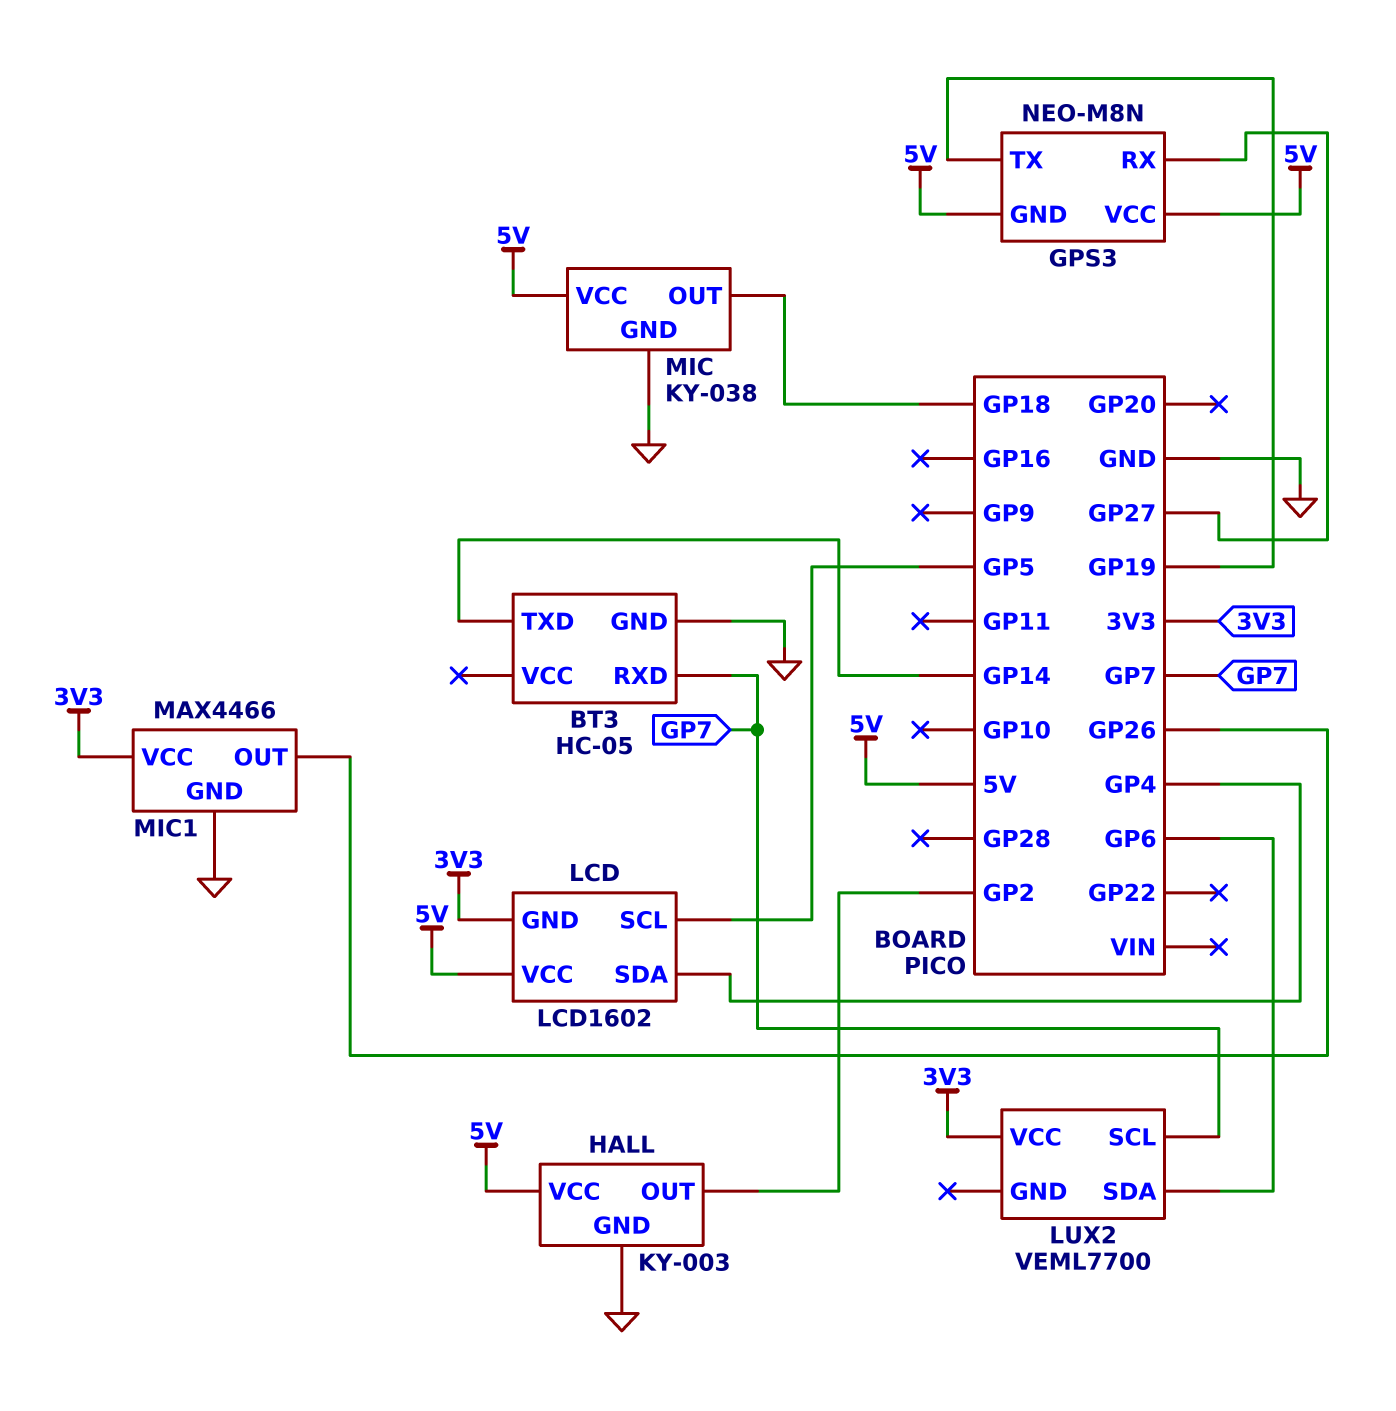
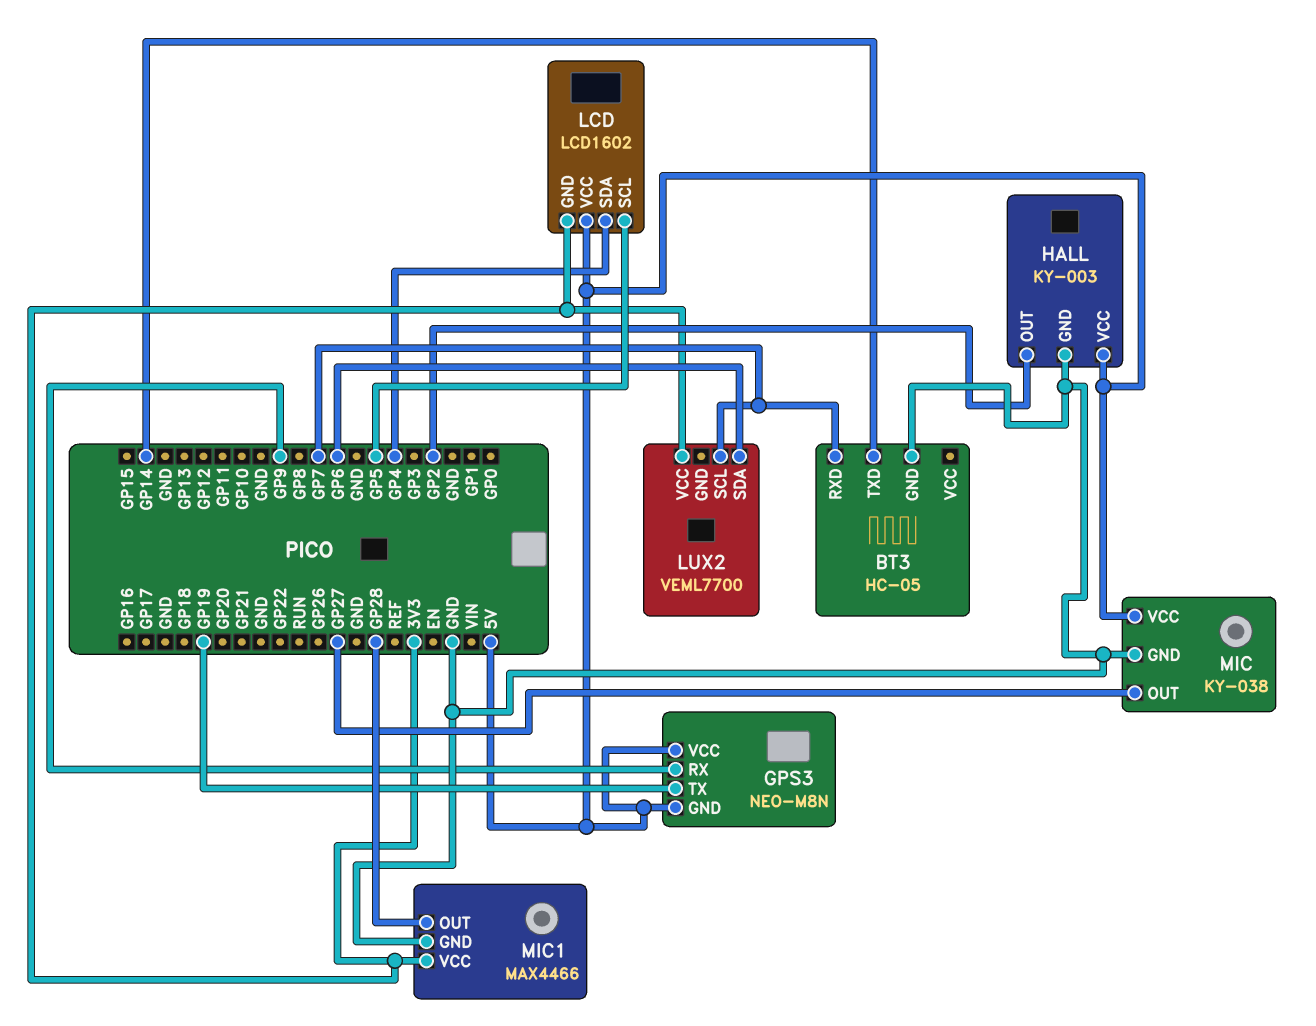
GPS3 pin RX: GP27 -> GP9
MIC pin OUT: GP18 -> GP27
MIC1 pin OUT: GP26 -> GP28

